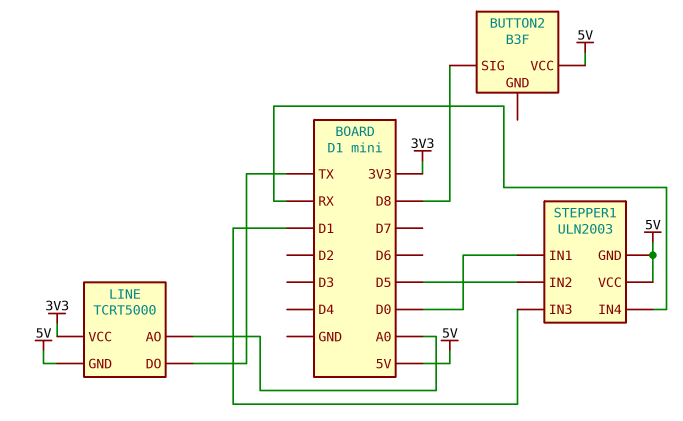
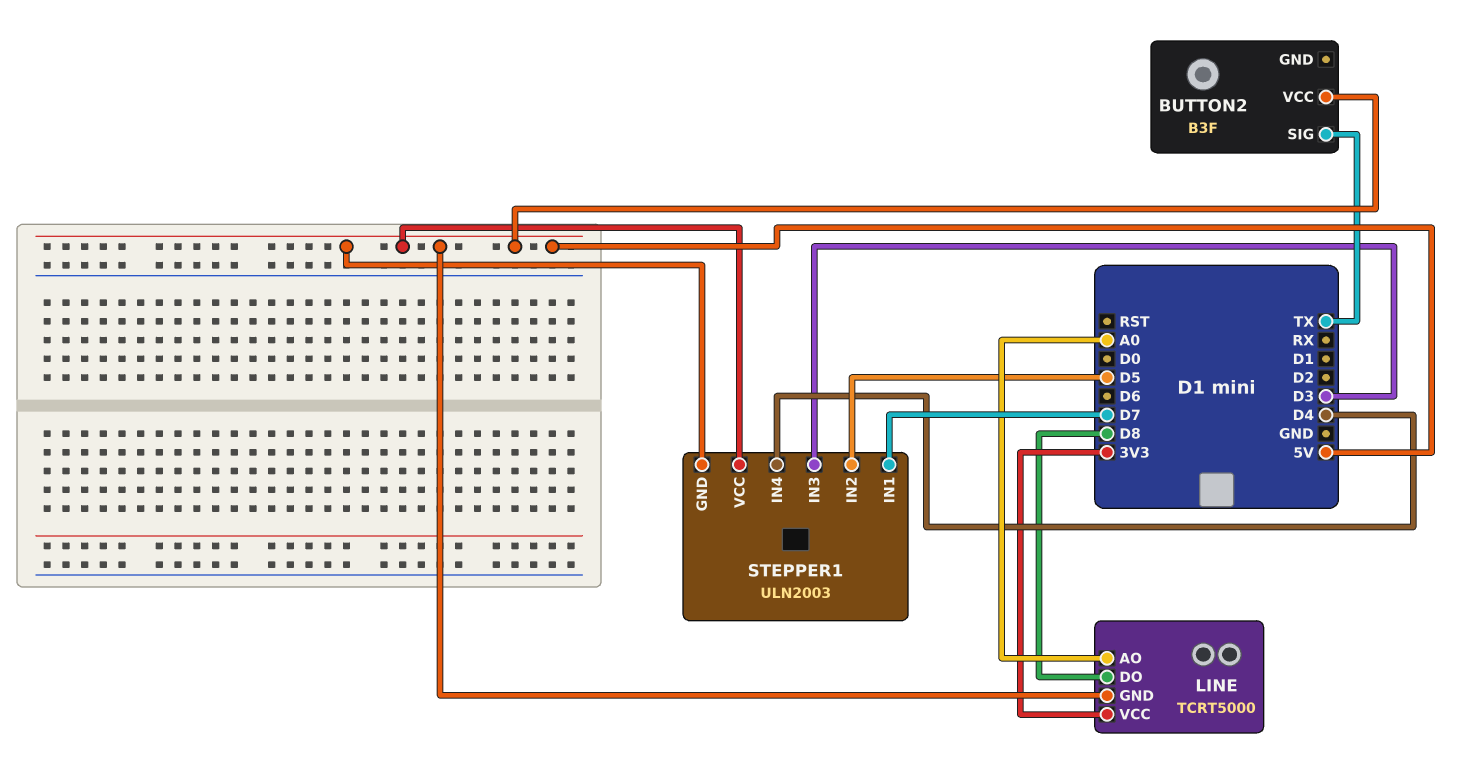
BUTTON2 pin SIG: D8 -> TX
LINE pin DO: TX -> D8
STEPPER1 pin IN1: D0 -> D7
STEPPER1 pin IN3: D1 -> D3
STEPPER1 pin IN4: RX -> D4

